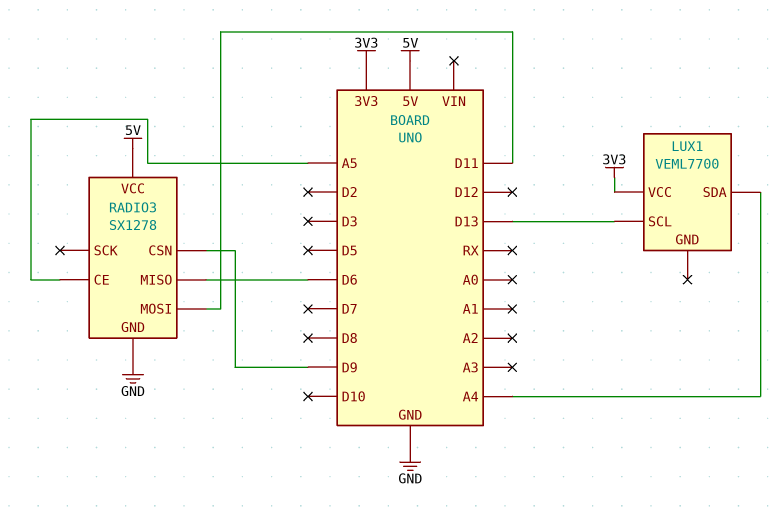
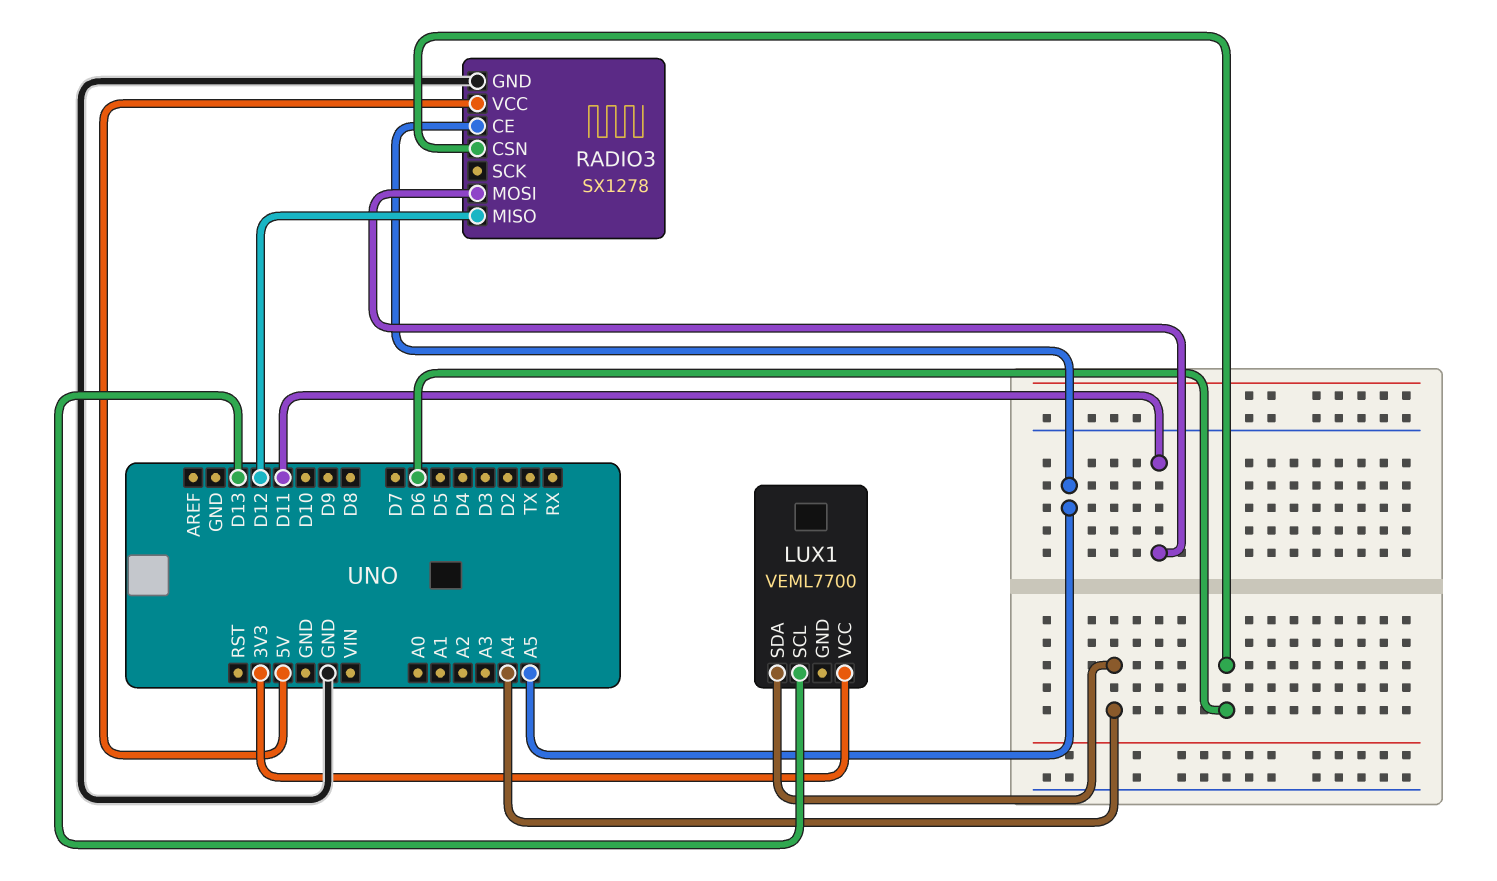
RADIO3 pin CSN: D9 -> D6
RADIO3 pin MISO: D6 -> D12

